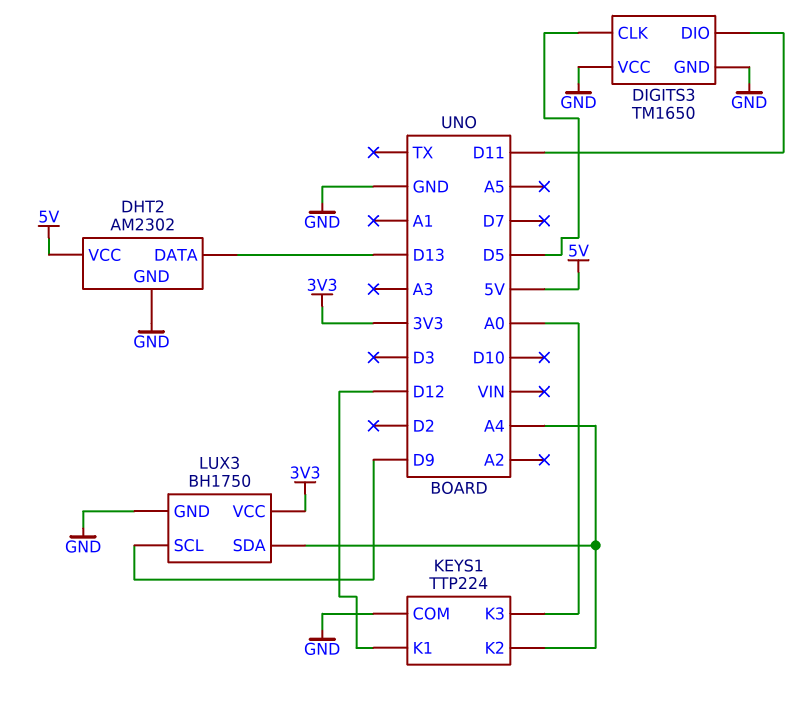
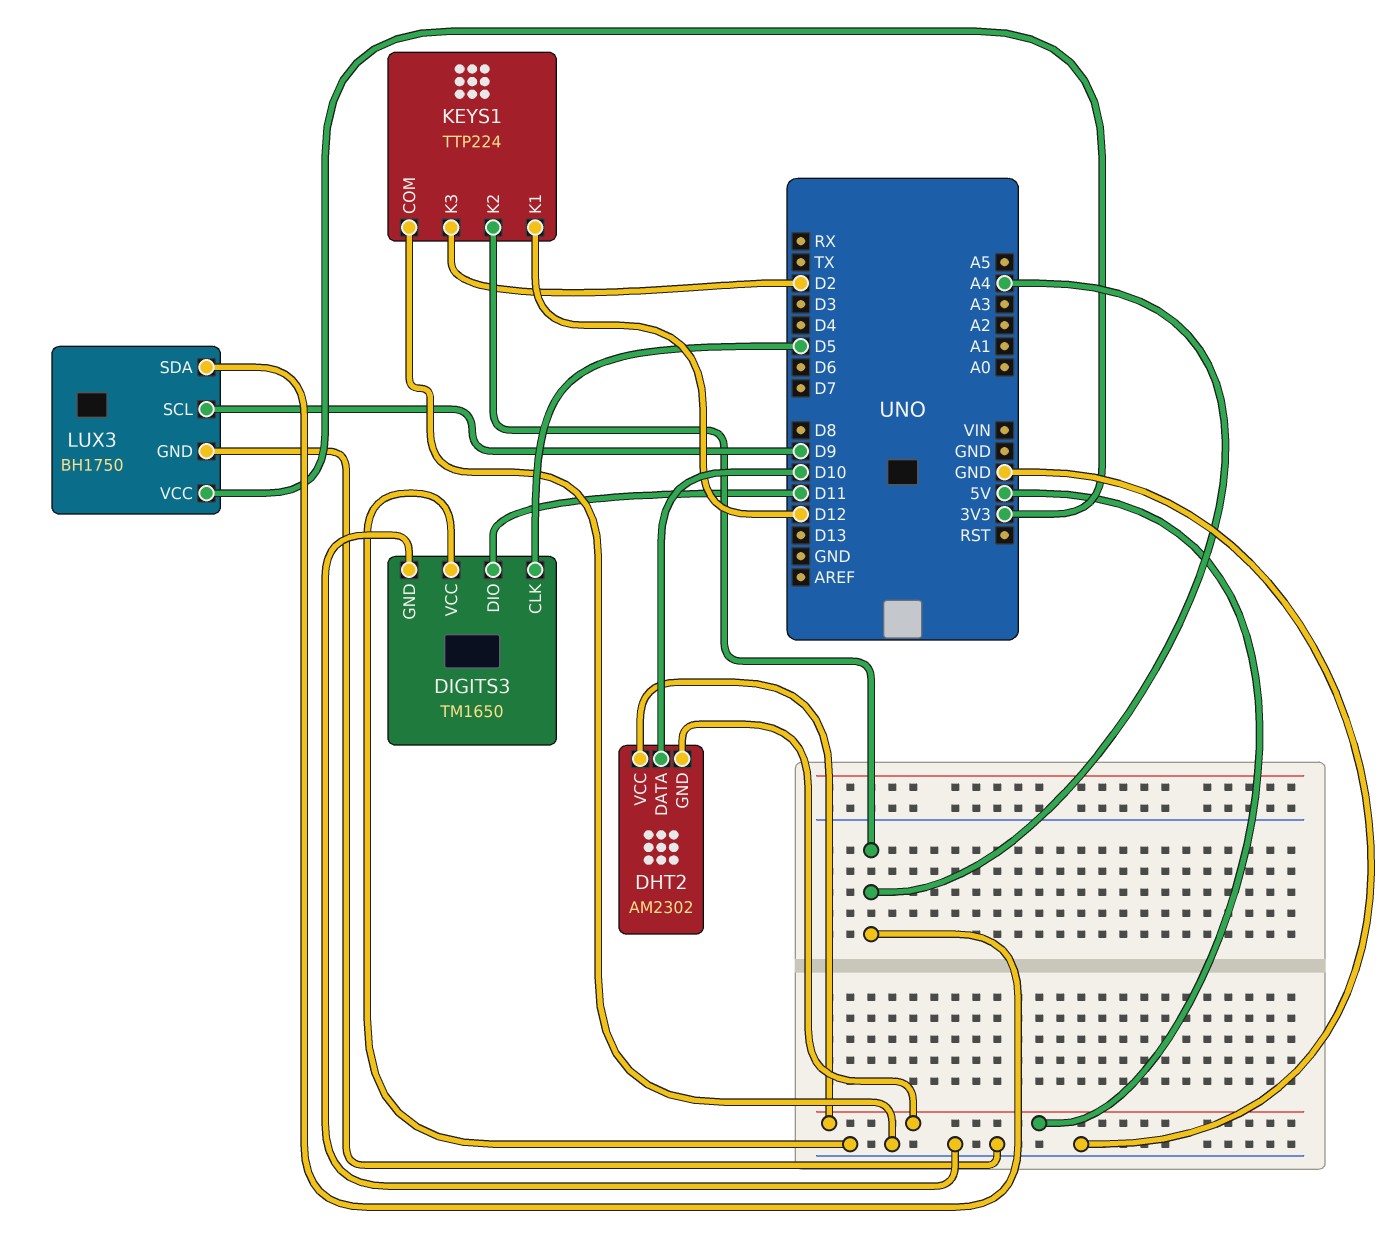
DHT2 pin DATA: D13 -> D10
DHT2 pin GND: GND -> 5V
KEYS1 pin K3: A0 -> D2

